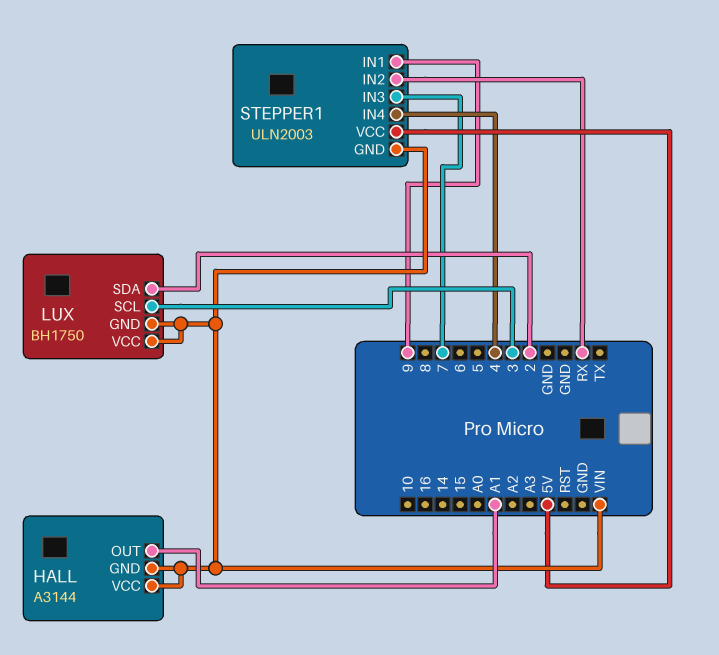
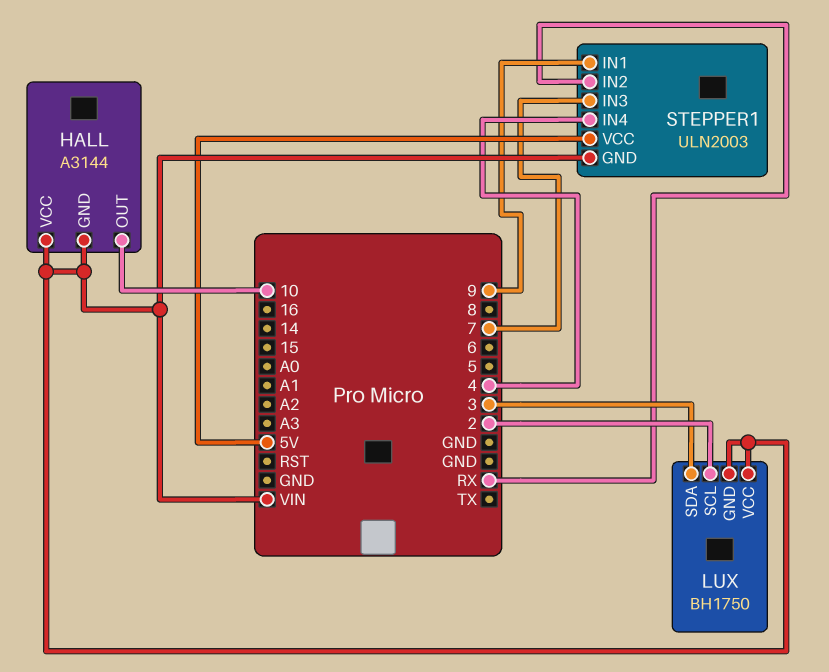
HALL pin OUT: A1 -> 10
LUX pin SCL: 3 -> 2
LUX pin SDA: 2 -> 3

